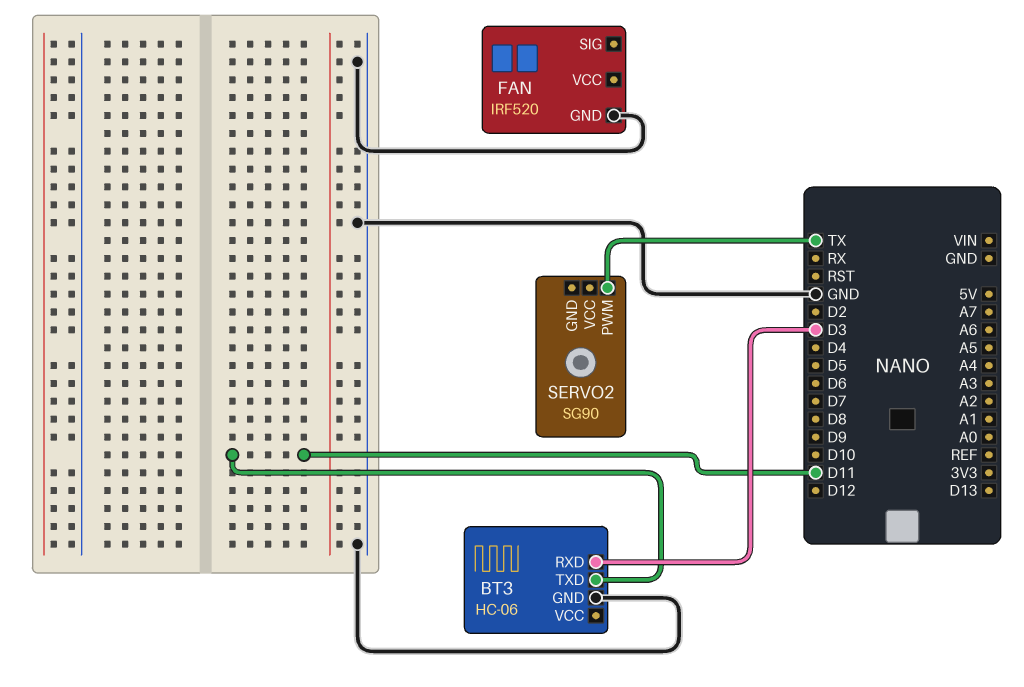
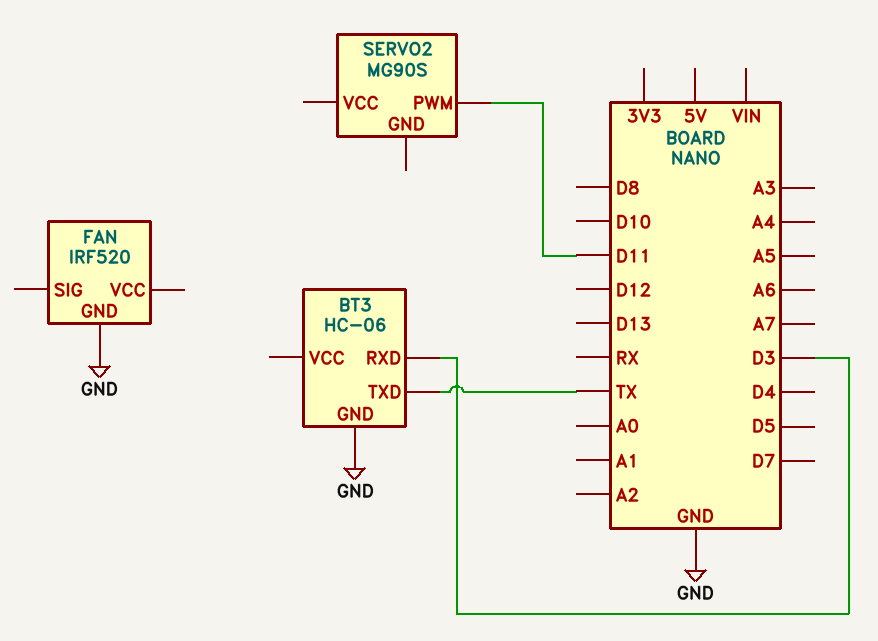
BT3 pin TXD: D11 -> TX
SERVO2: SG90 -> MG90S
SERVO2 pin PWM: TX -> D11

